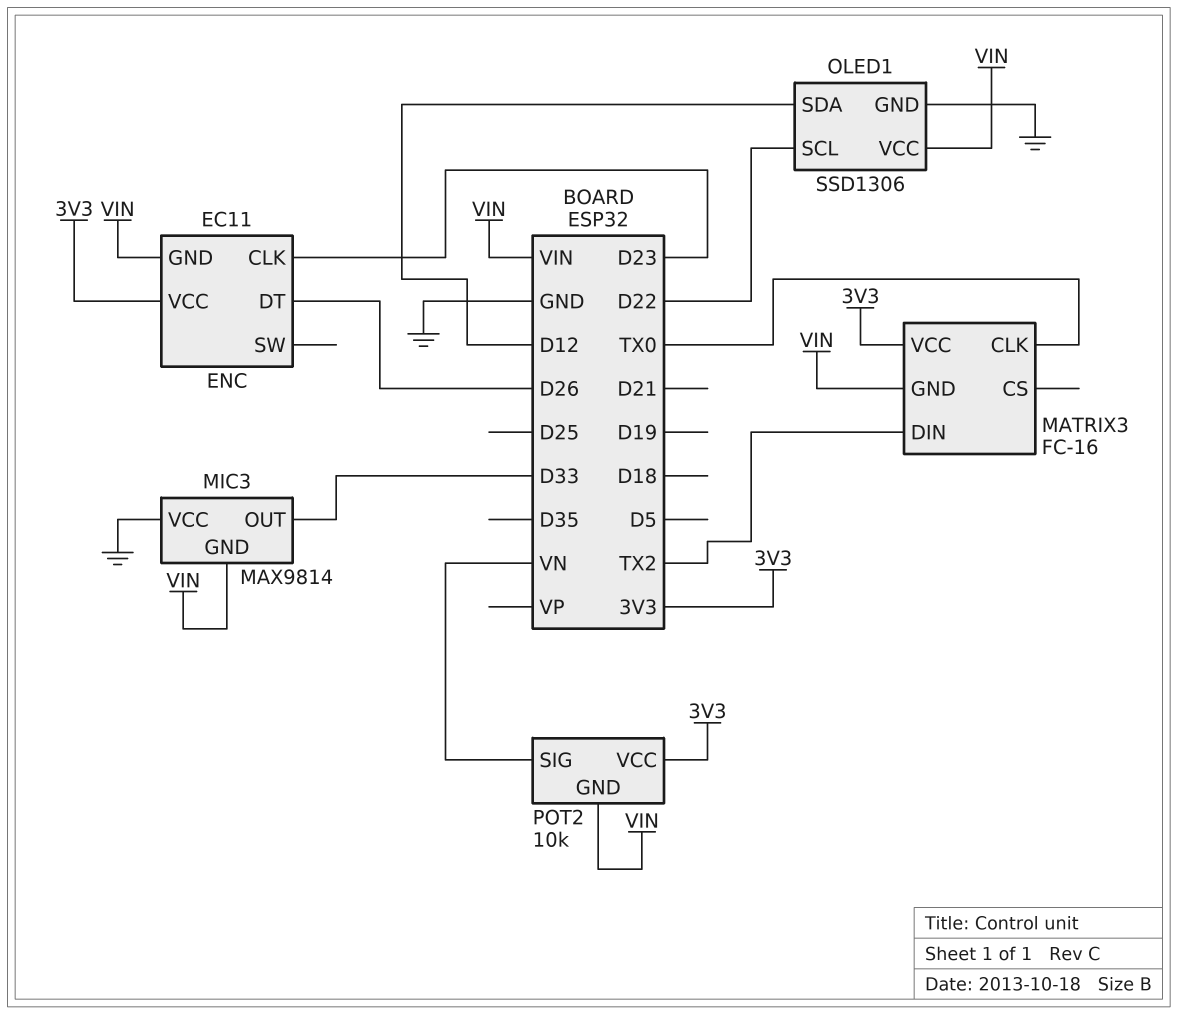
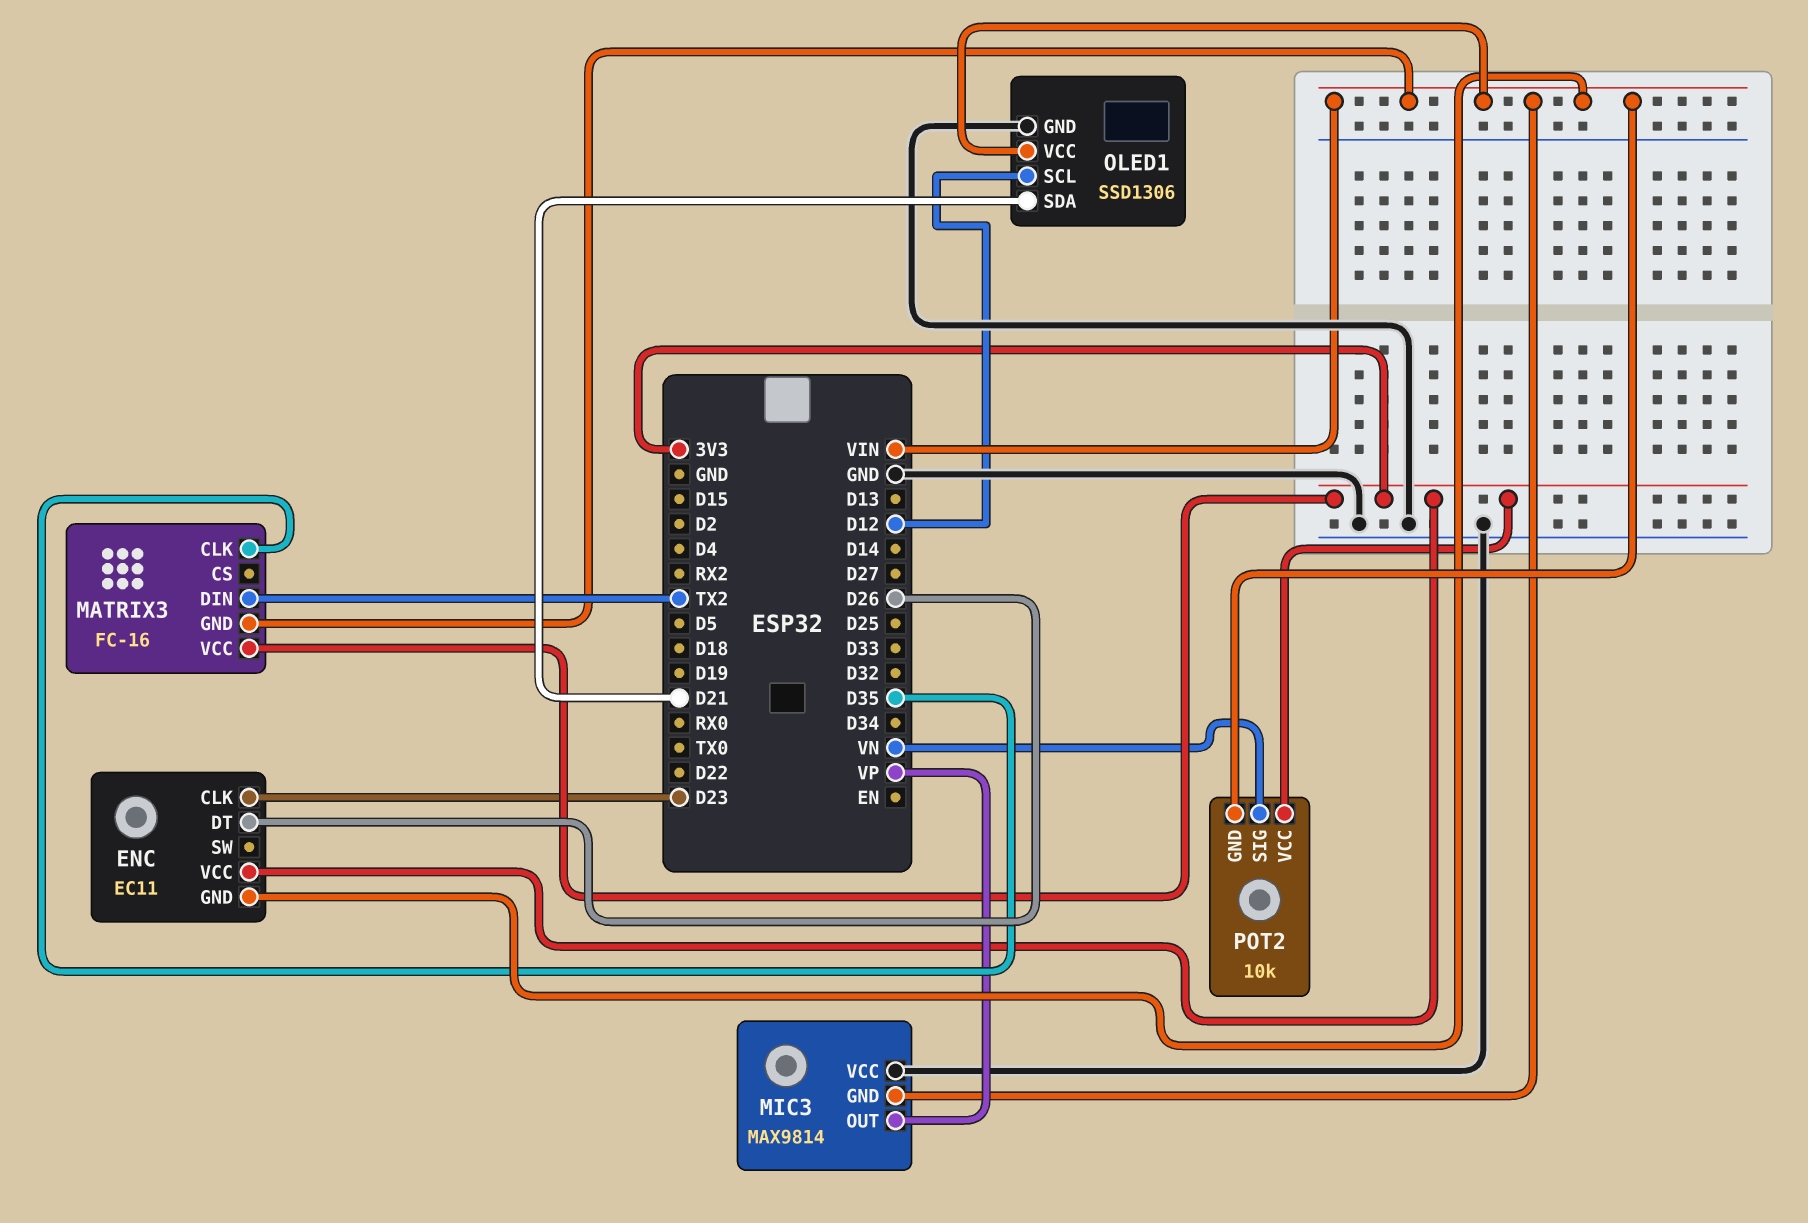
MATRIX3 pin CLK: TX0 -> D35
MIC3 pin OUT: D33 -> VP
OLED1 pin SCL: D22 -> D12
OLED1 pin SDA: D12 -> D21

